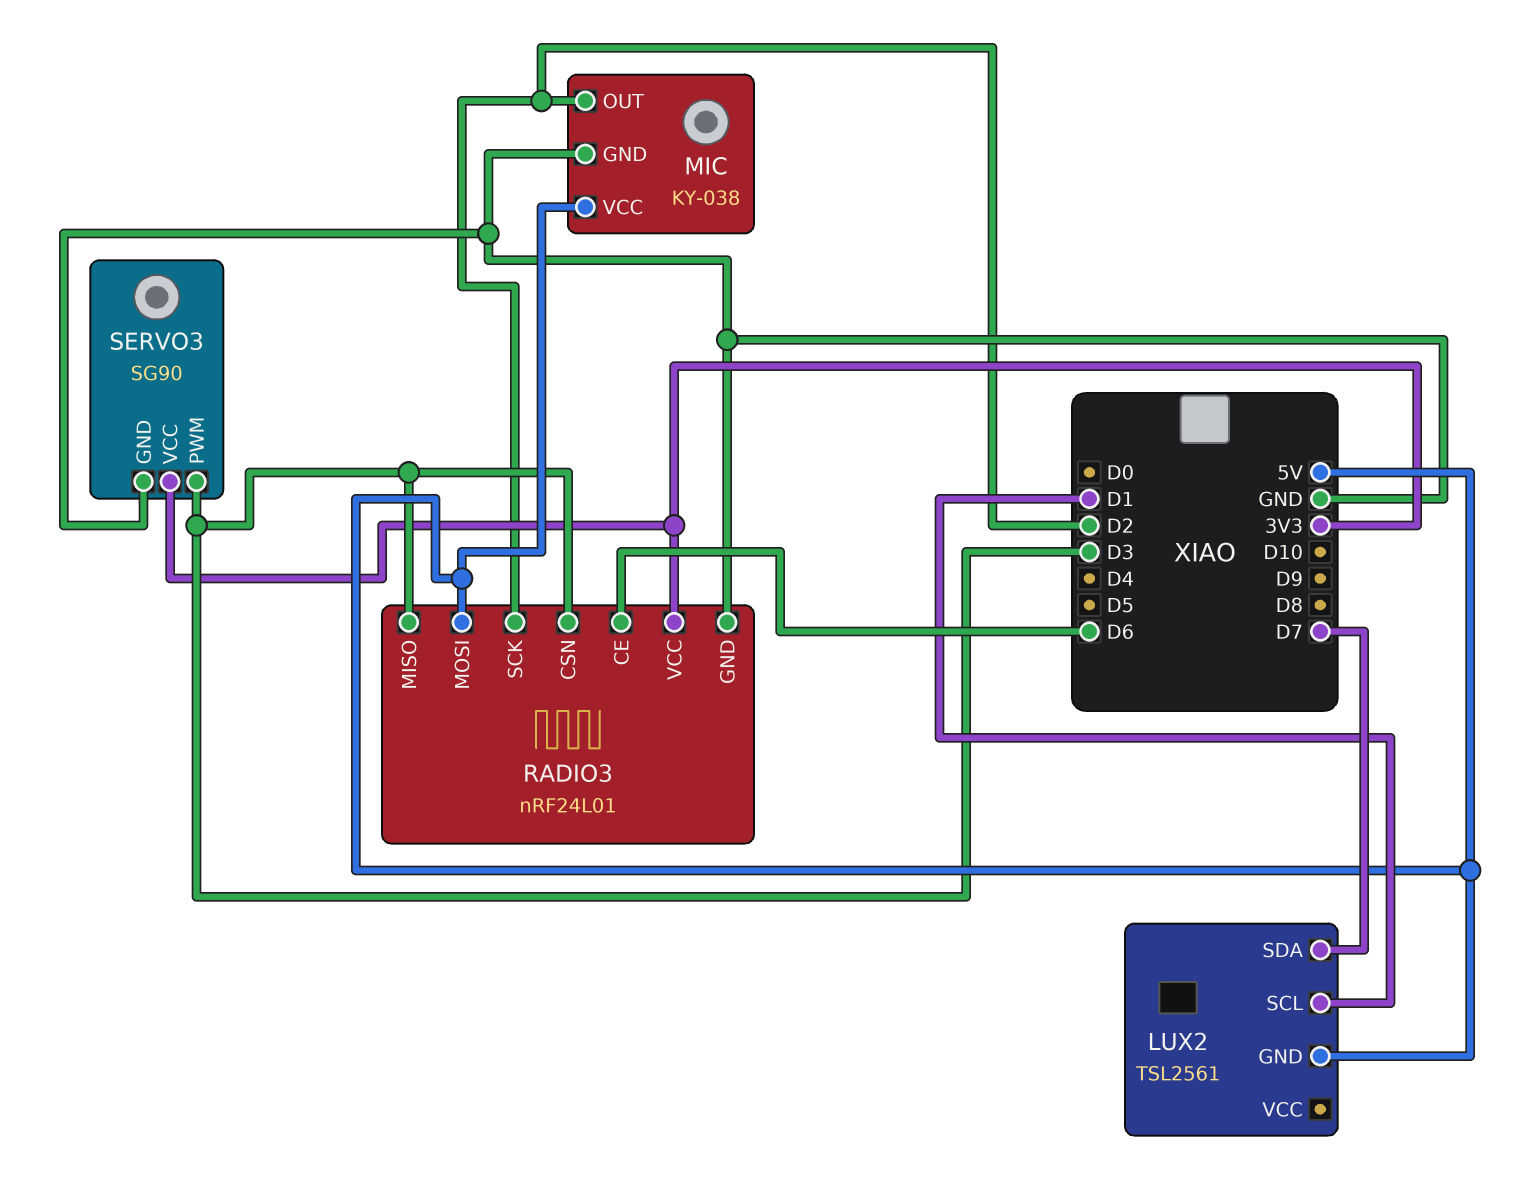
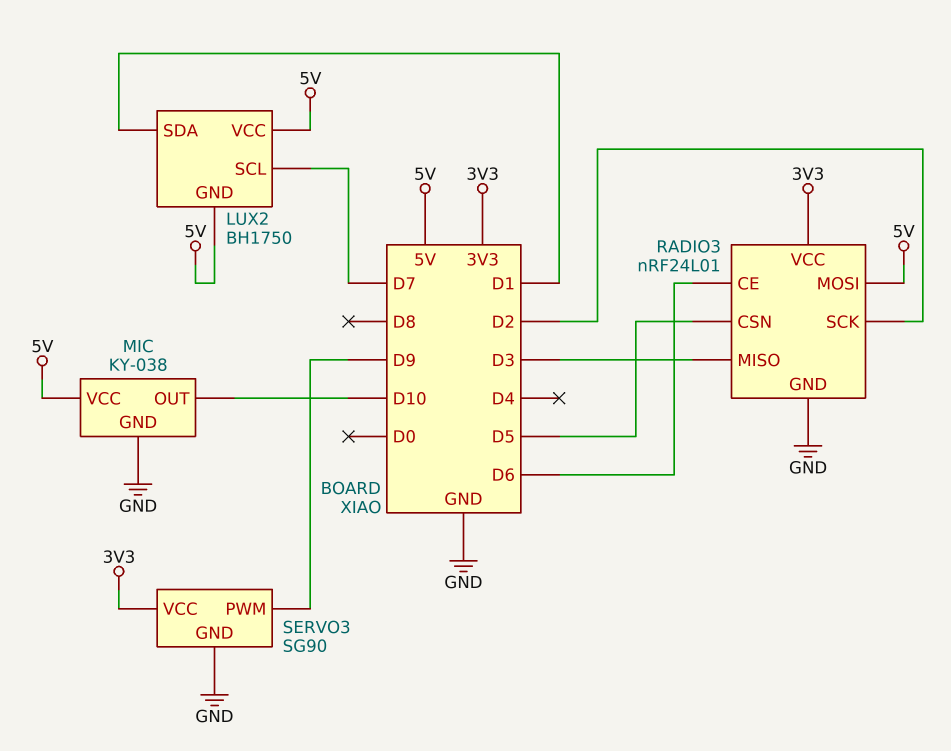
LUX2: TSL2561 -> BH1750
LUX2 pin SCL: D1 -> D7
LUX2 pin SDA: D7 -> D1
LUX2 pin VCC: none -> 5V
MIC pin OUT: D2 -> D10
RADIO3 pin CSN: D3 -> D5
SERVO3 pin PWM: D3 -> D9

